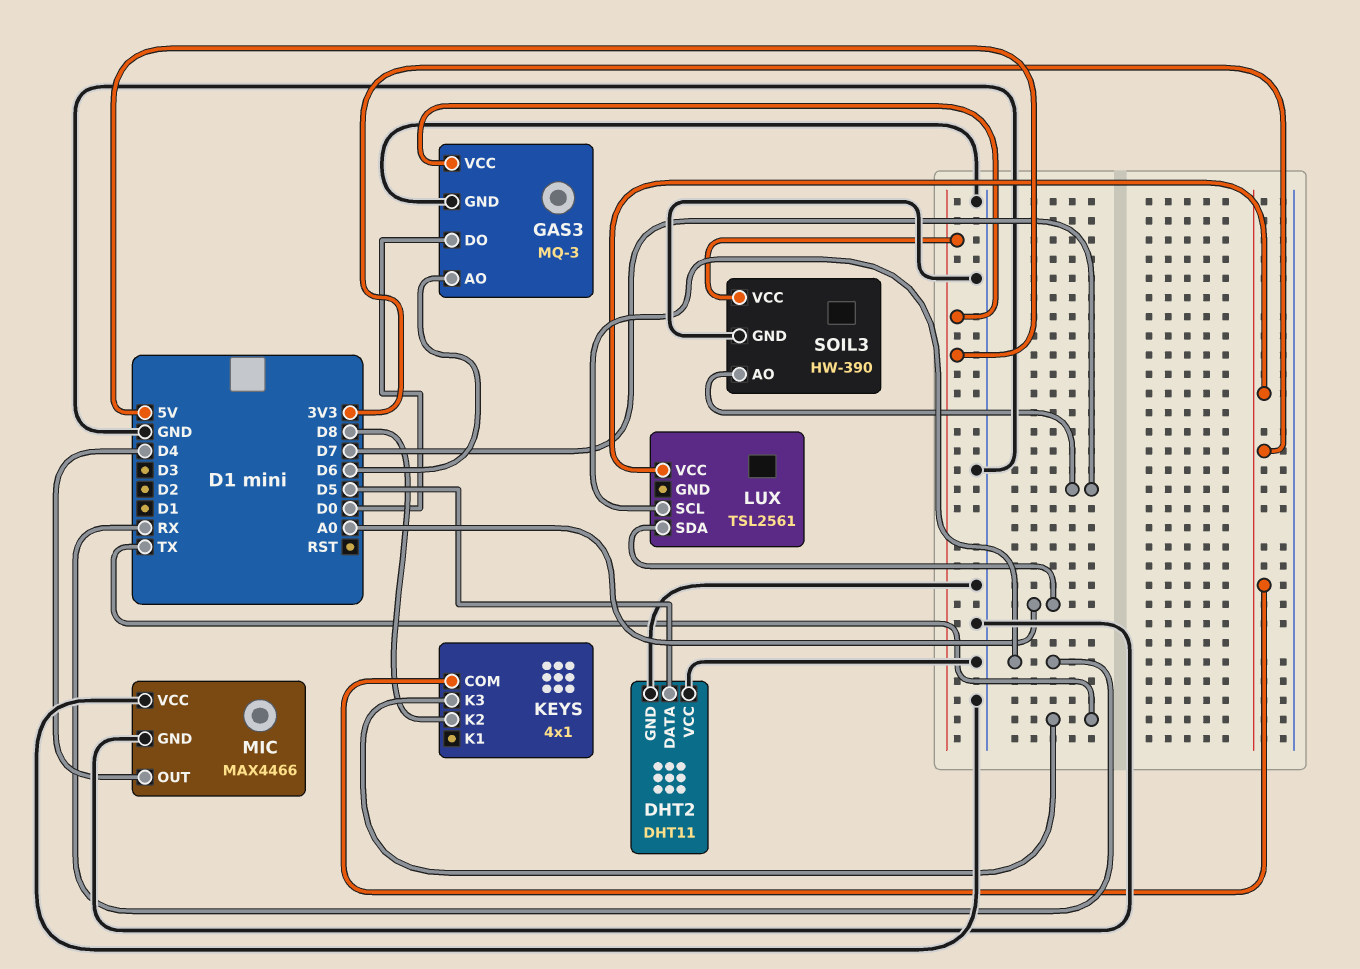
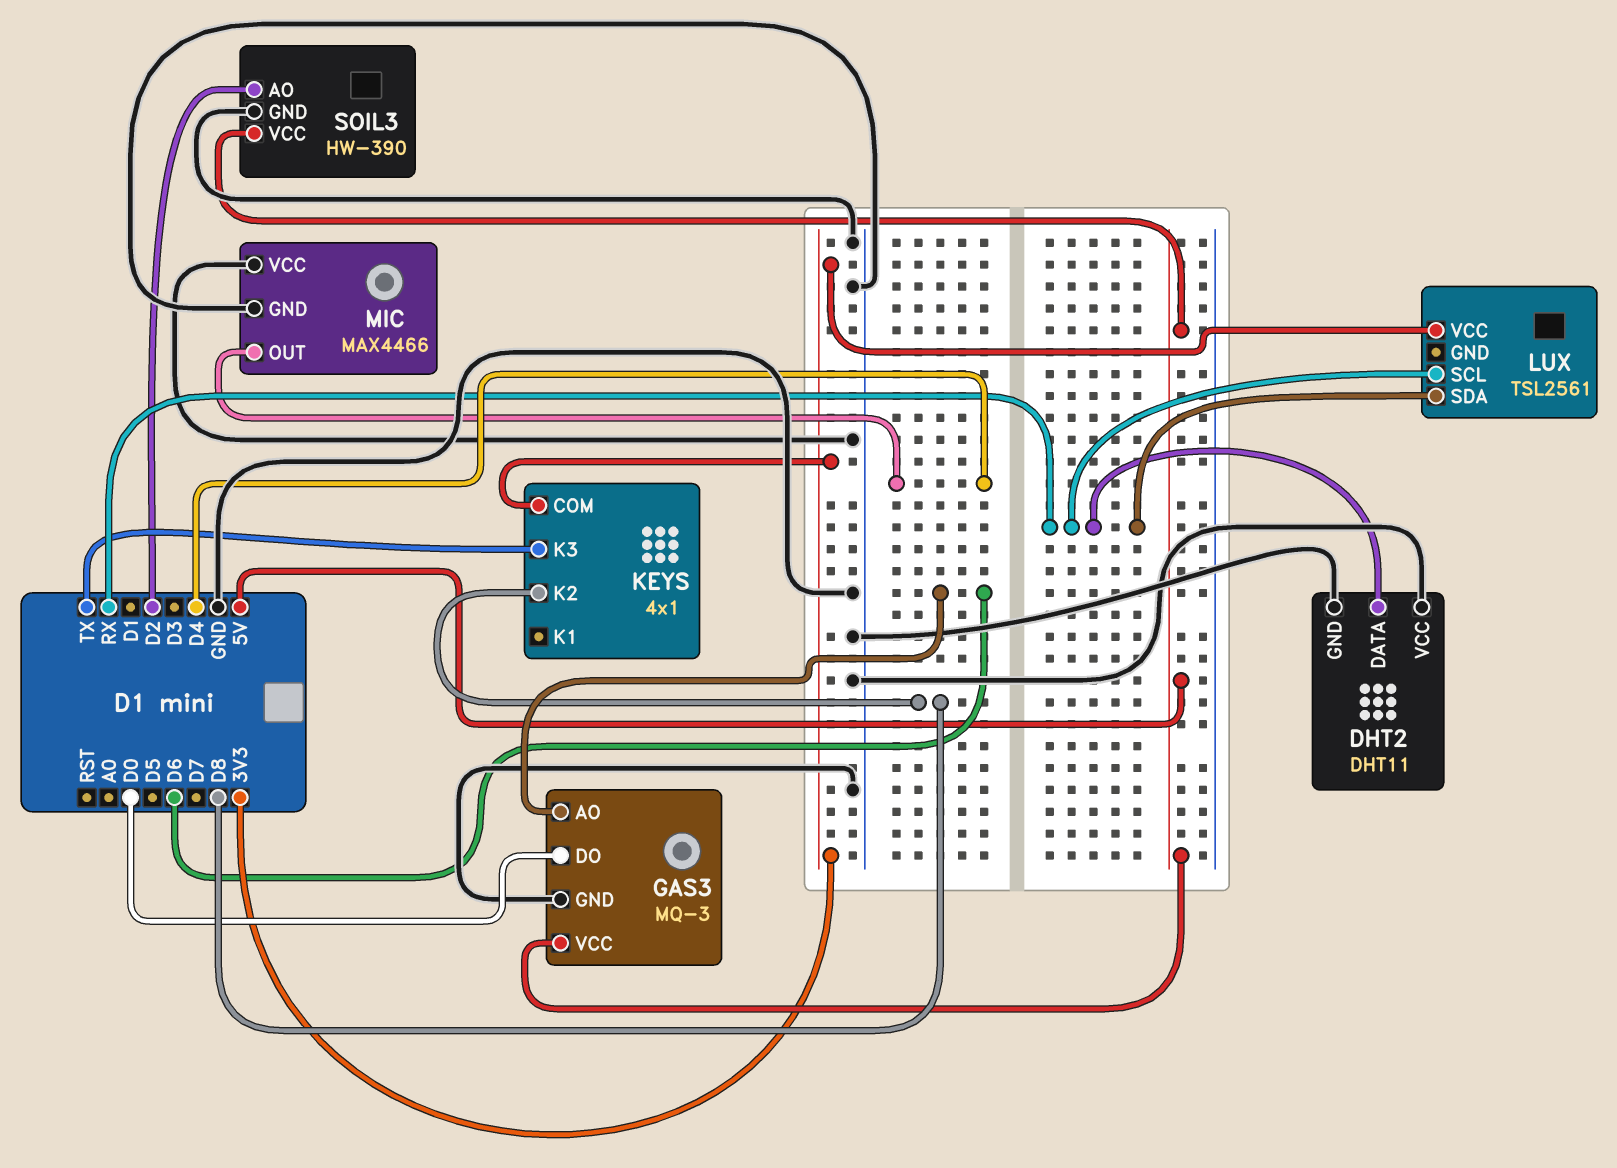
DHT2 pin DATA: D5 -> RX
LUX pin SDA: A0 -> RX
SOIL3 pin AO: D7 -> D2

